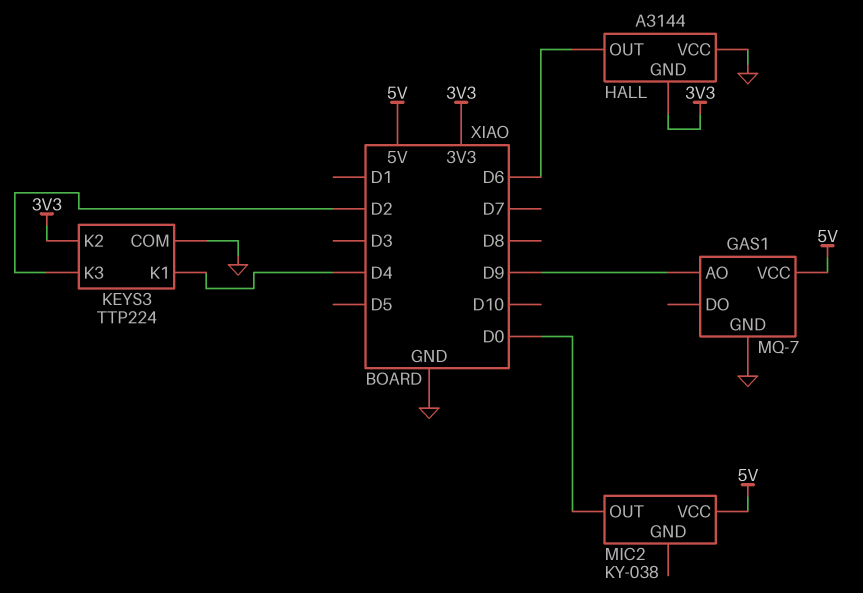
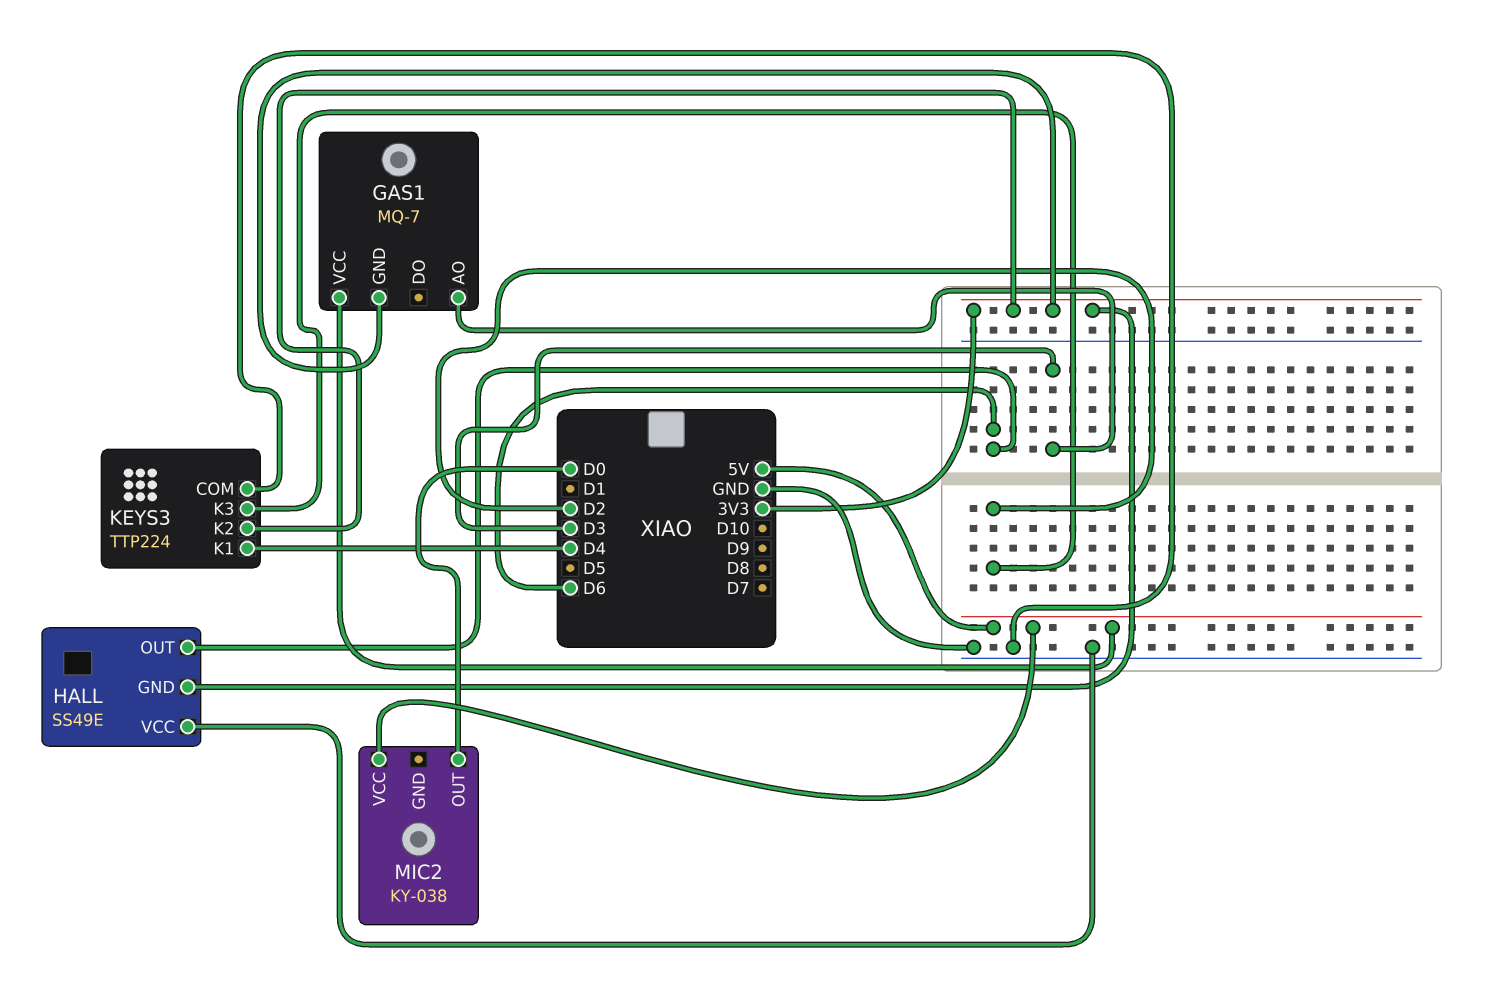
GAS1 pin AO: D9 -> D3
GAS1 pin GND: GND -> 3V3
HALL: A3144 -> SS49E

